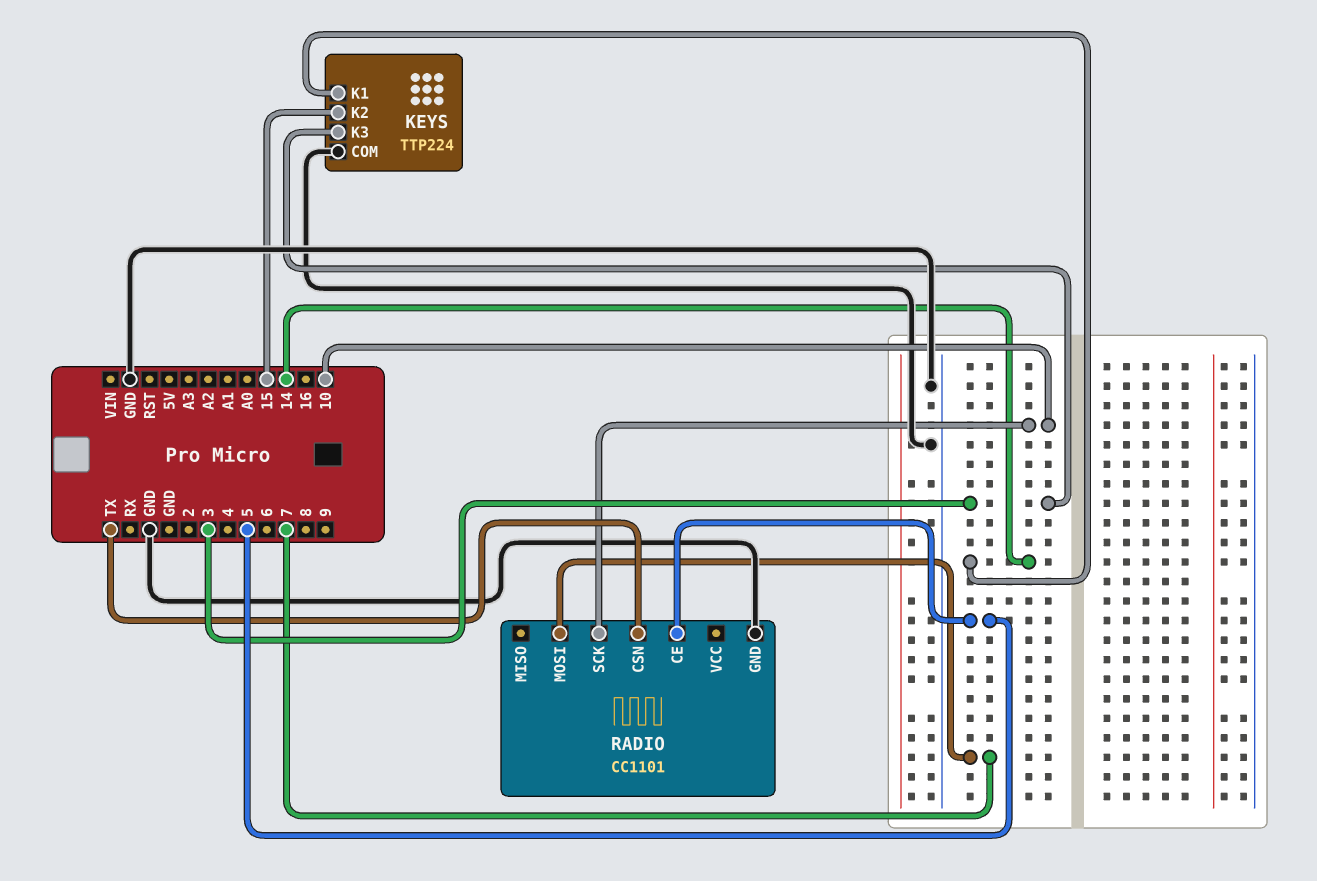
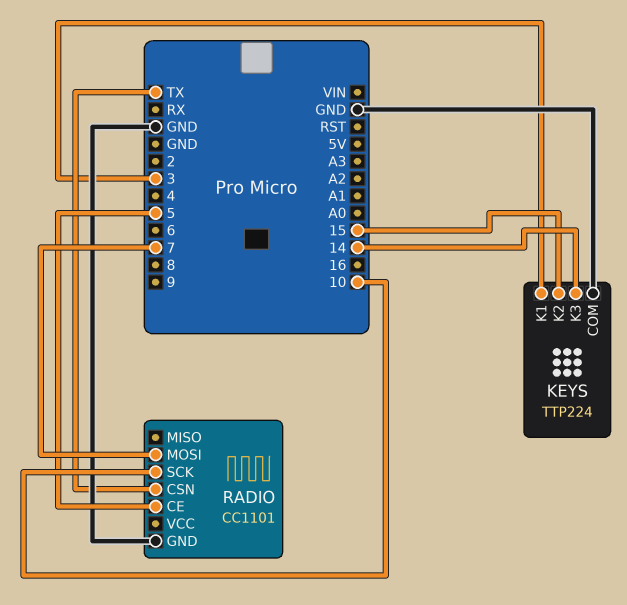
KEYS pin K1: 14 -> 3
KEYS pin K3: 3 -> 14

